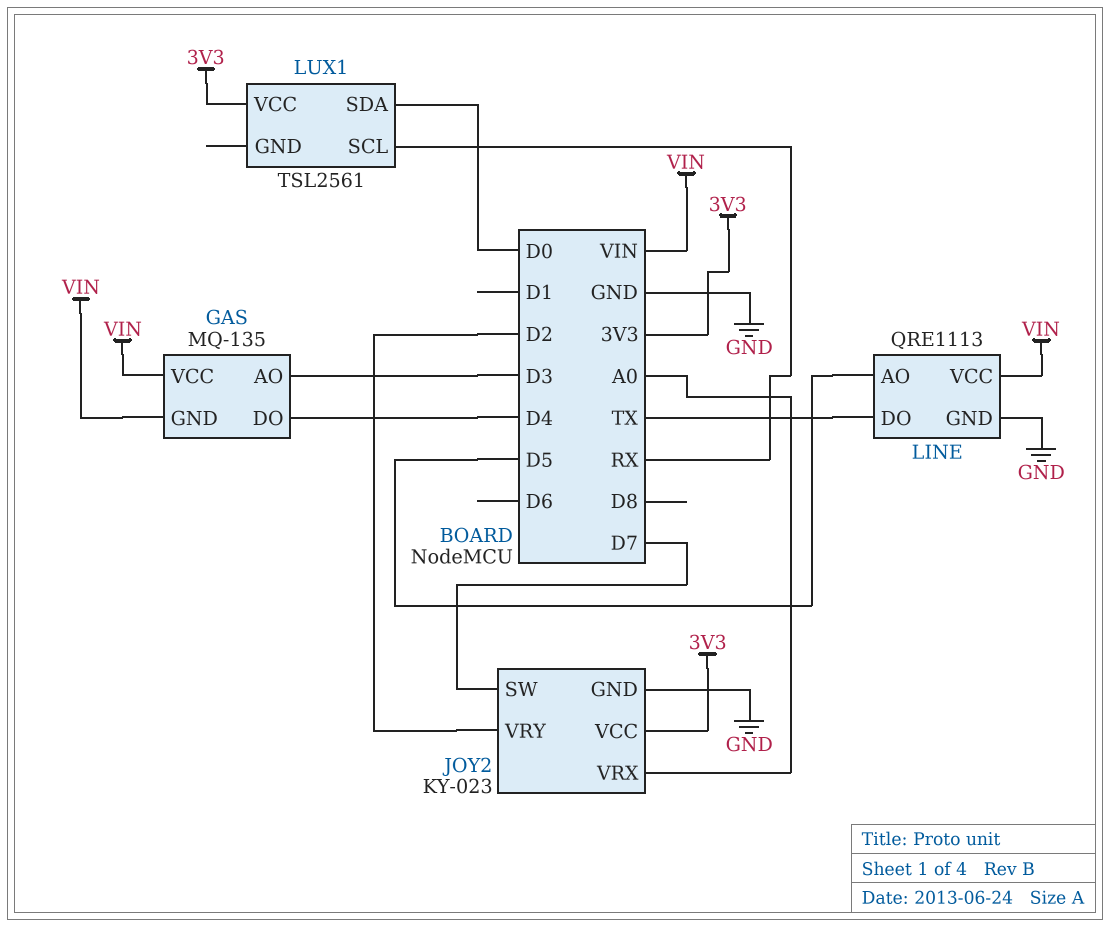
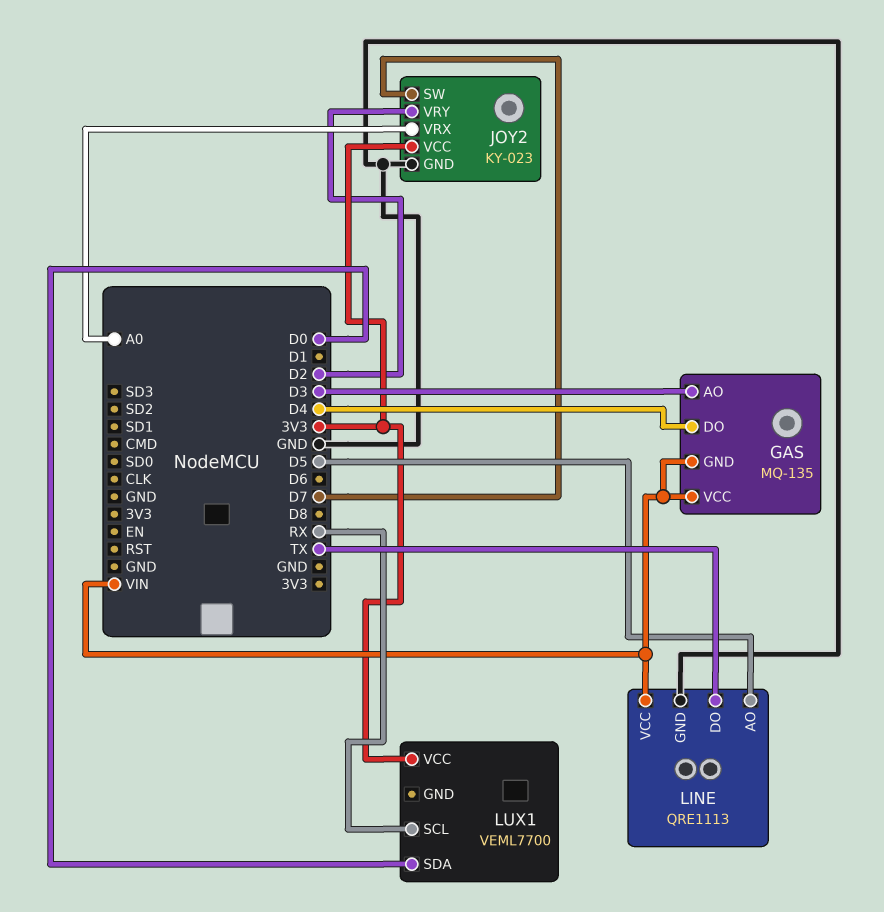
LUX1: TSL2561 -> VEML7700

